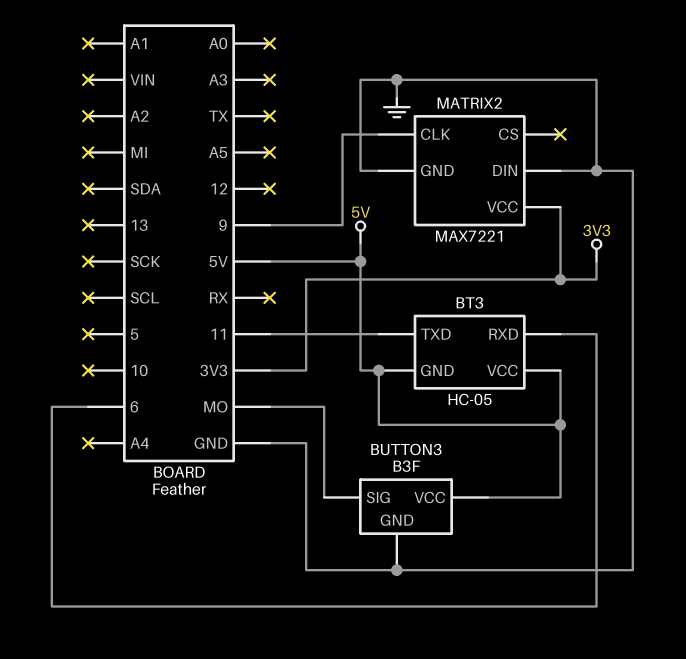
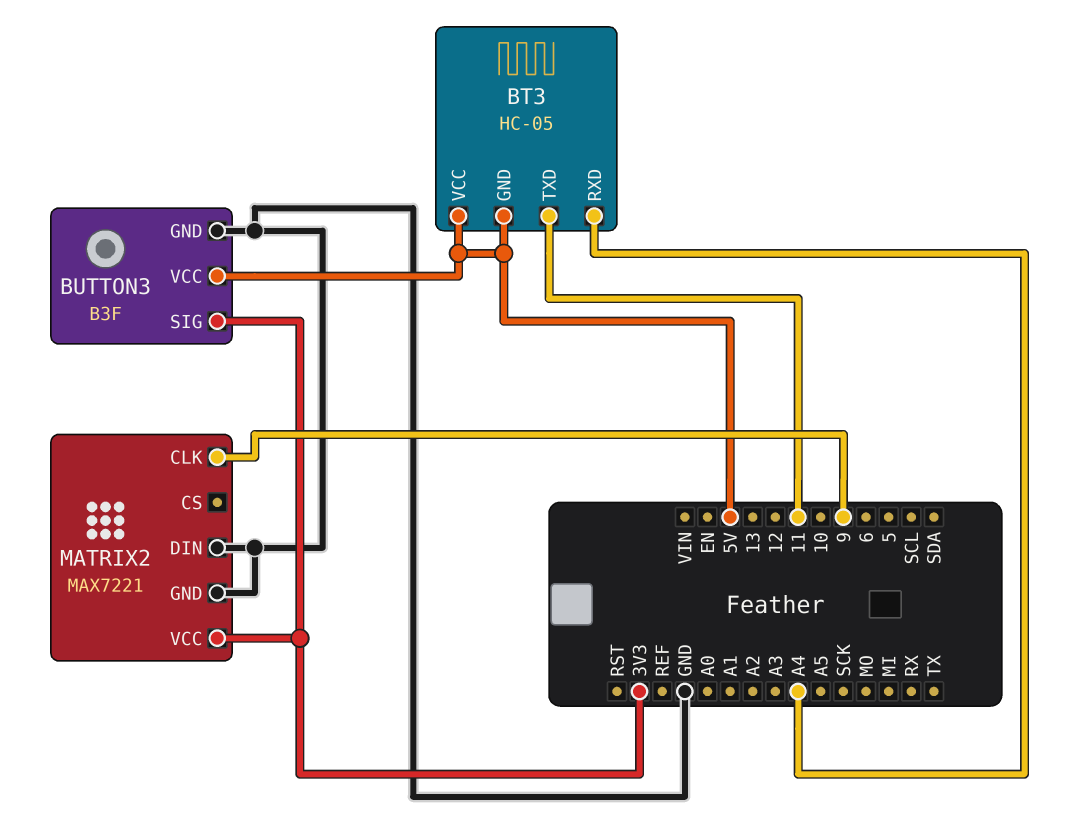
BT3 pin RXD: 6 -> A4
BUTTON3 pin SIG: MO -> 3V3

